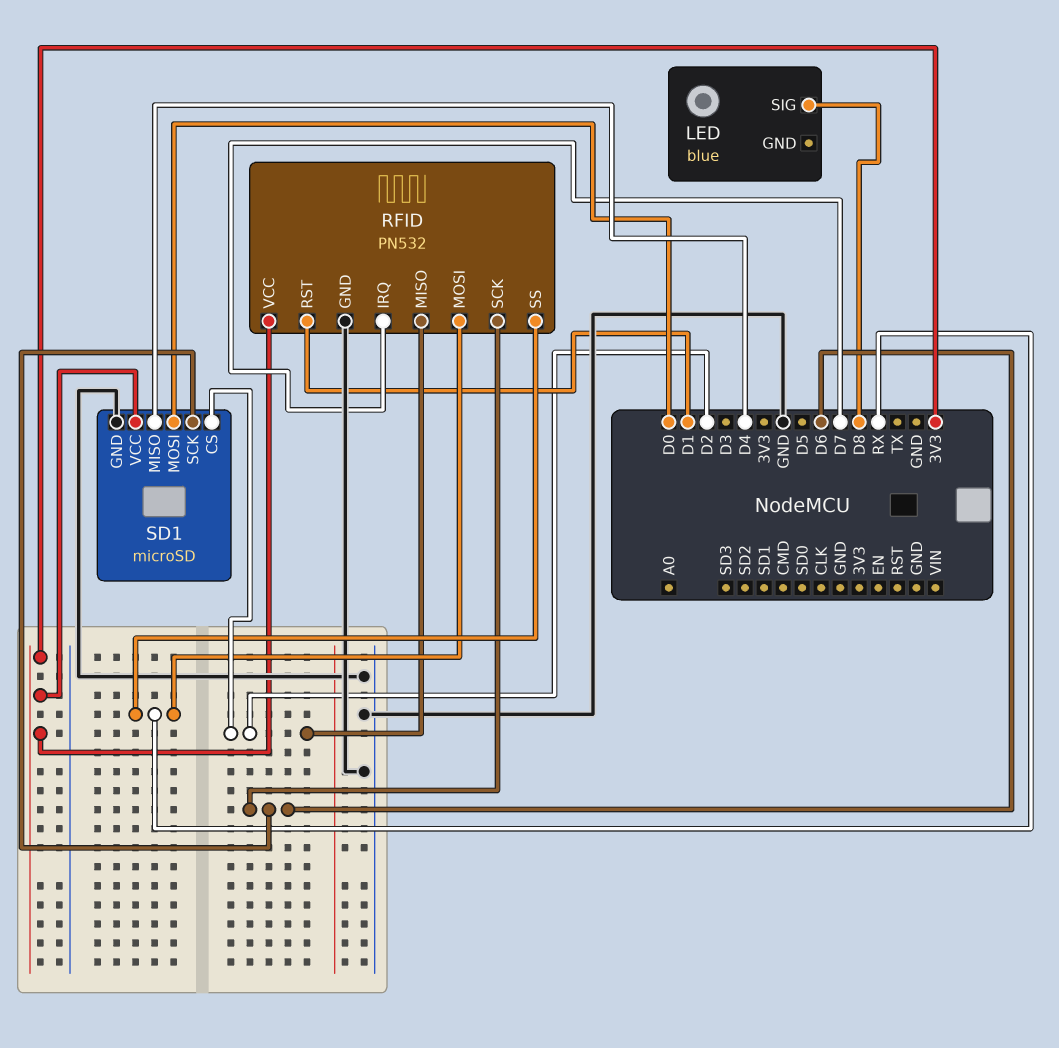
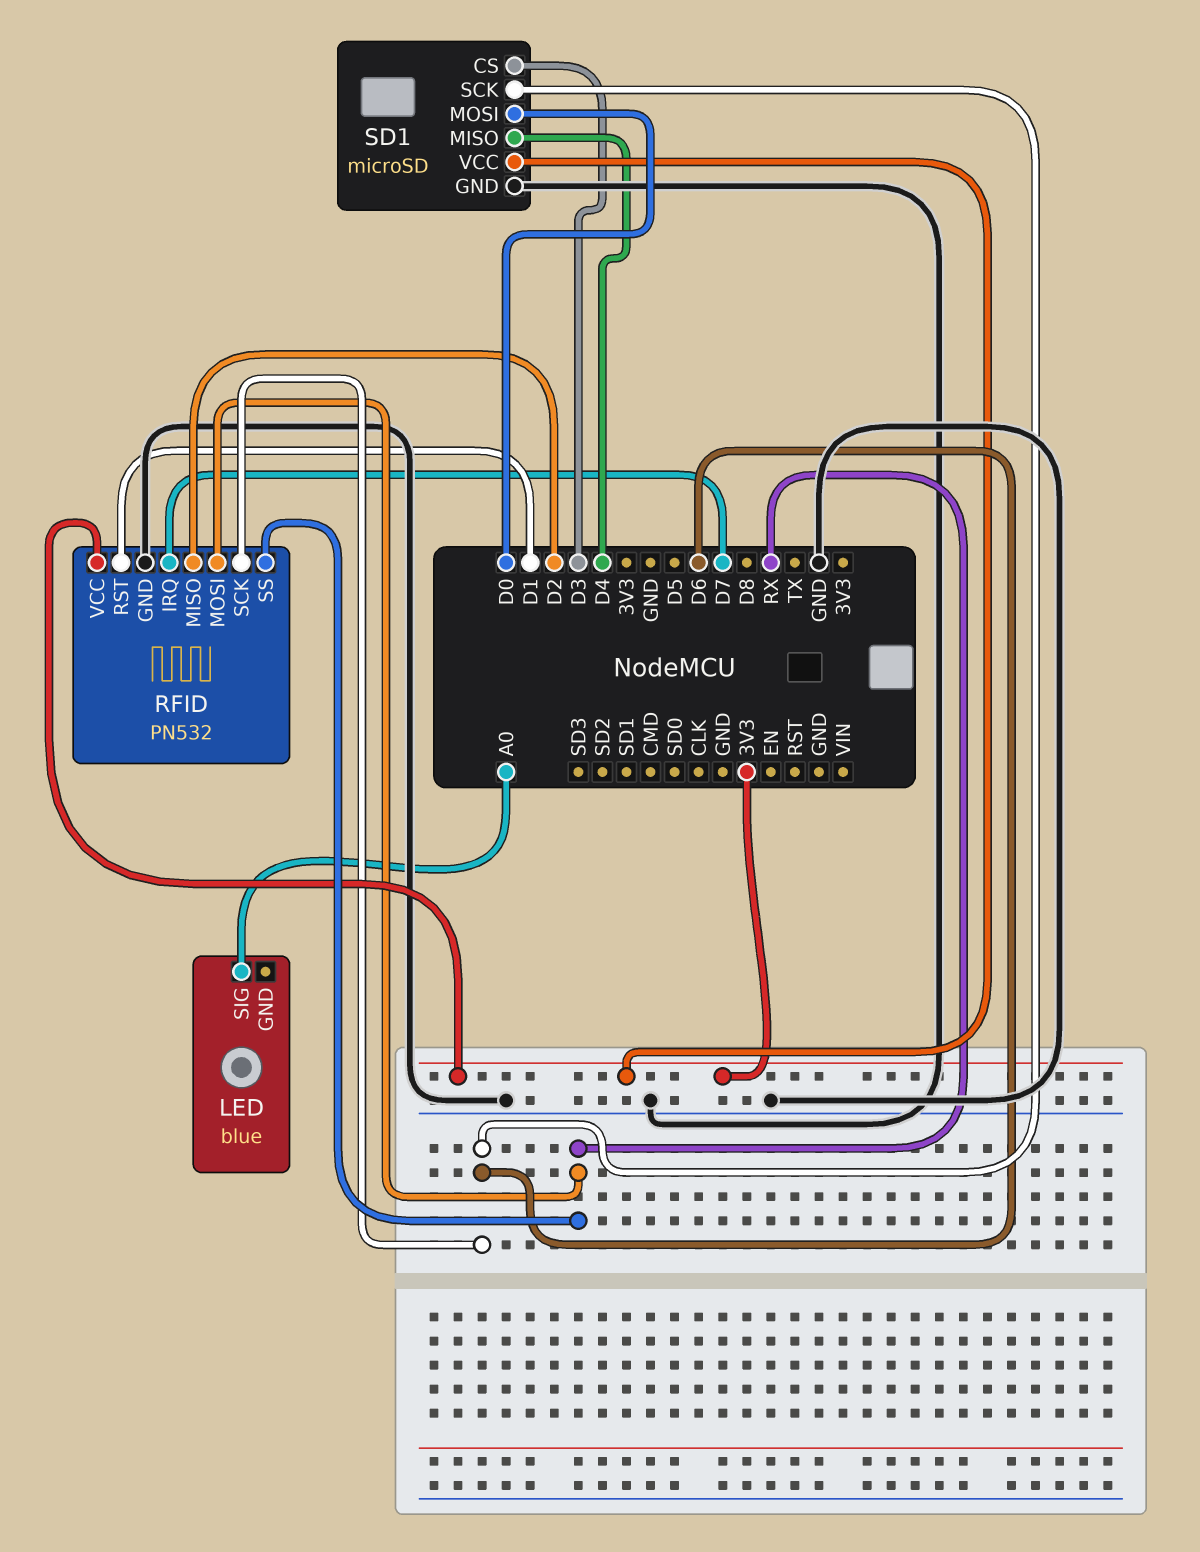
LED pin SIG: D8 -> A0
SD1 pin CS: D2 -> D3

